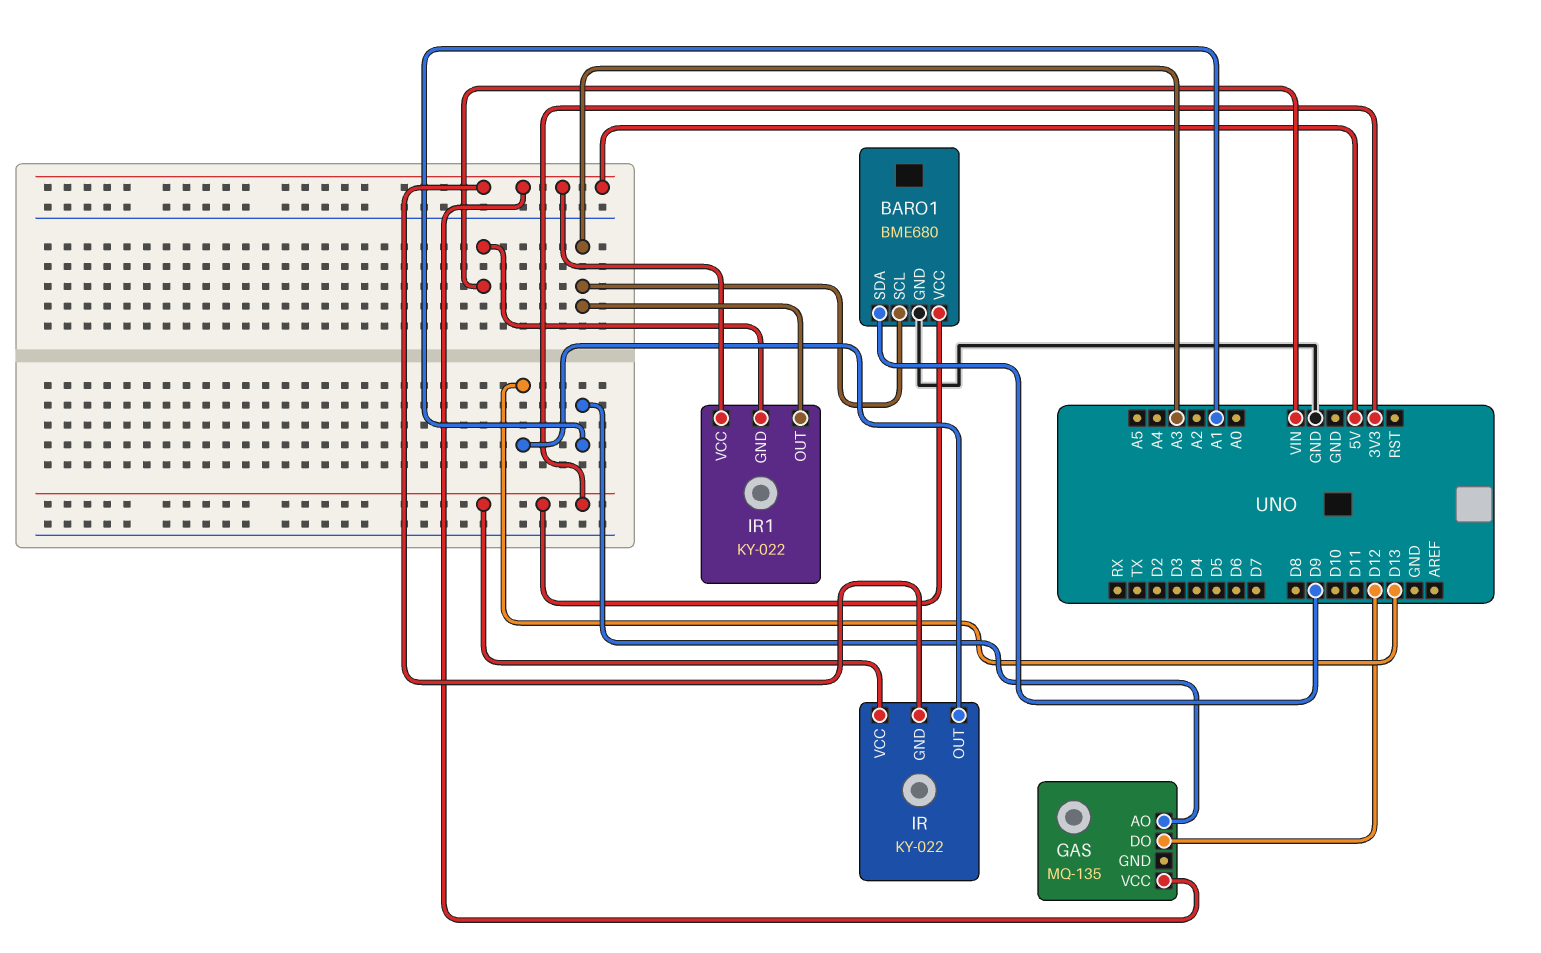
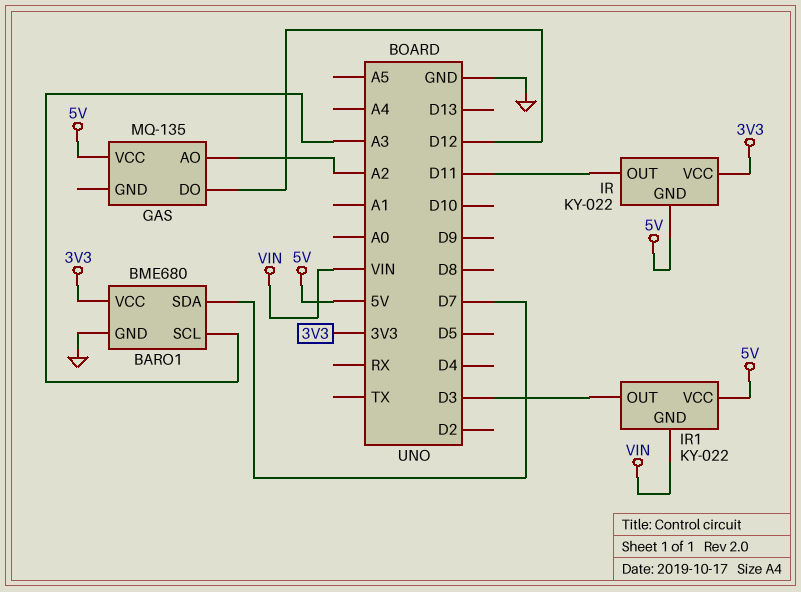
BARO1 pin SDA: D9 -> D7
GAS pin AO: A1 -> A2
IR pin OUT: D13 -> D11
IR1 pin OUT: A3 -> D3

